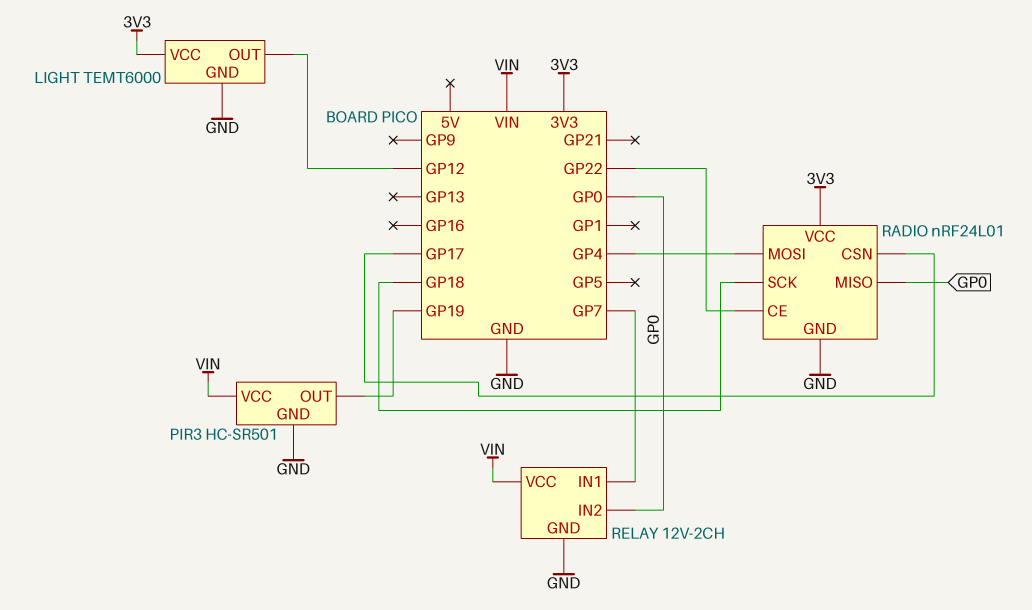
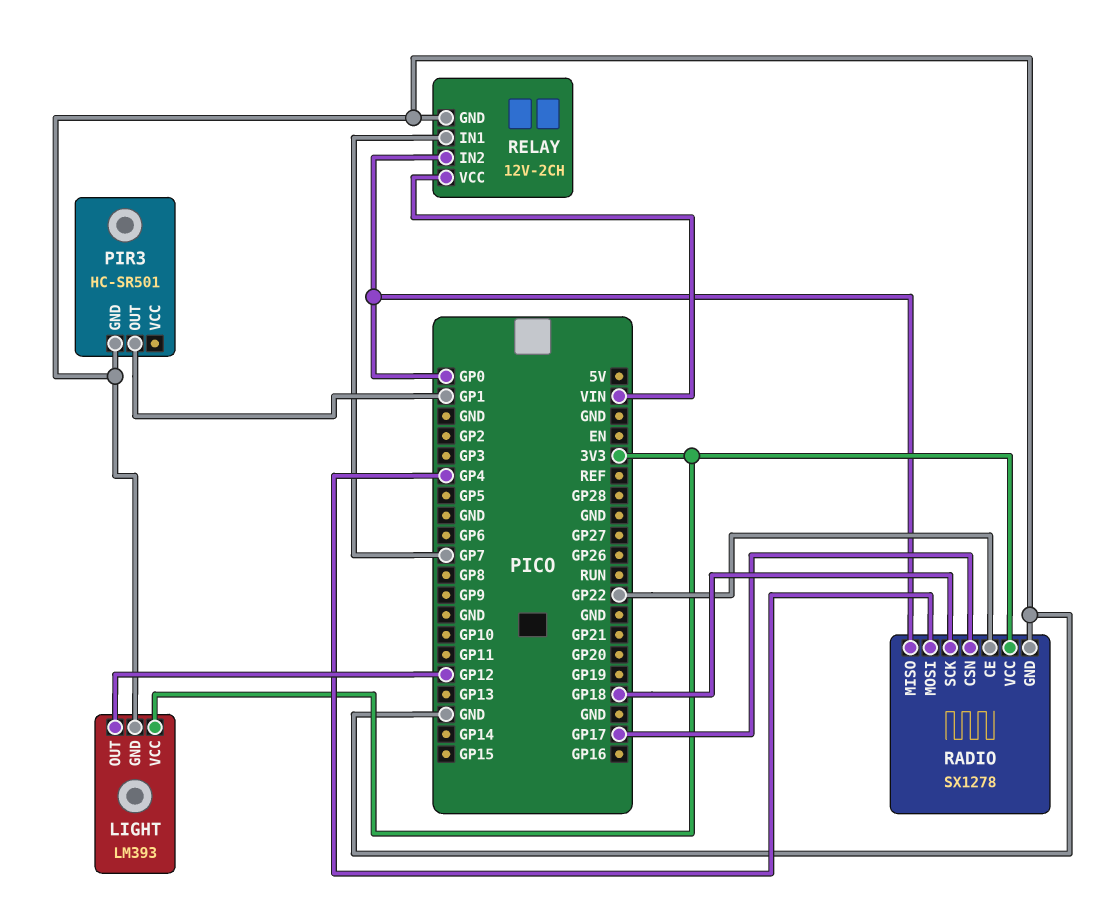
LIGHT: TEMT6000 -> LM393
PIR3 pin OUT: GP19 -> GP1
PIR3 pin VCC: VIN -> none
RADIO: nRF24L01 -> SX1278

